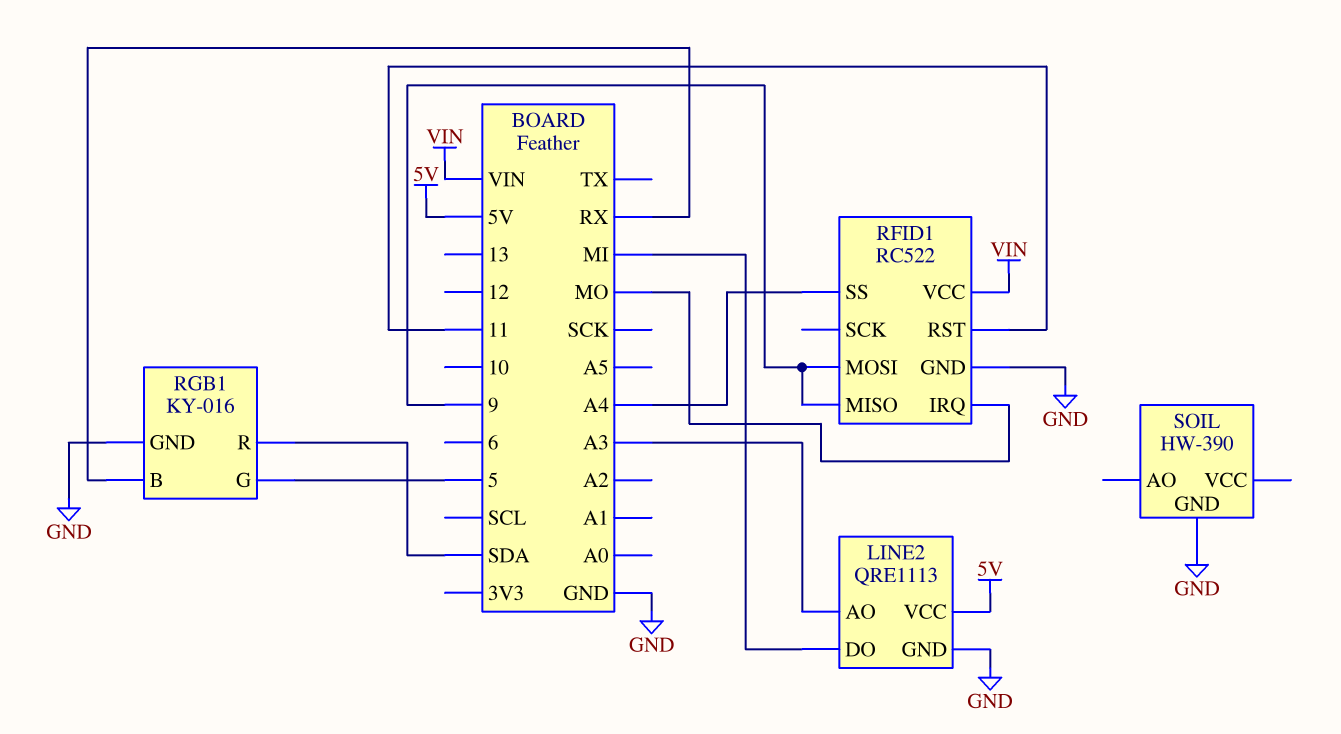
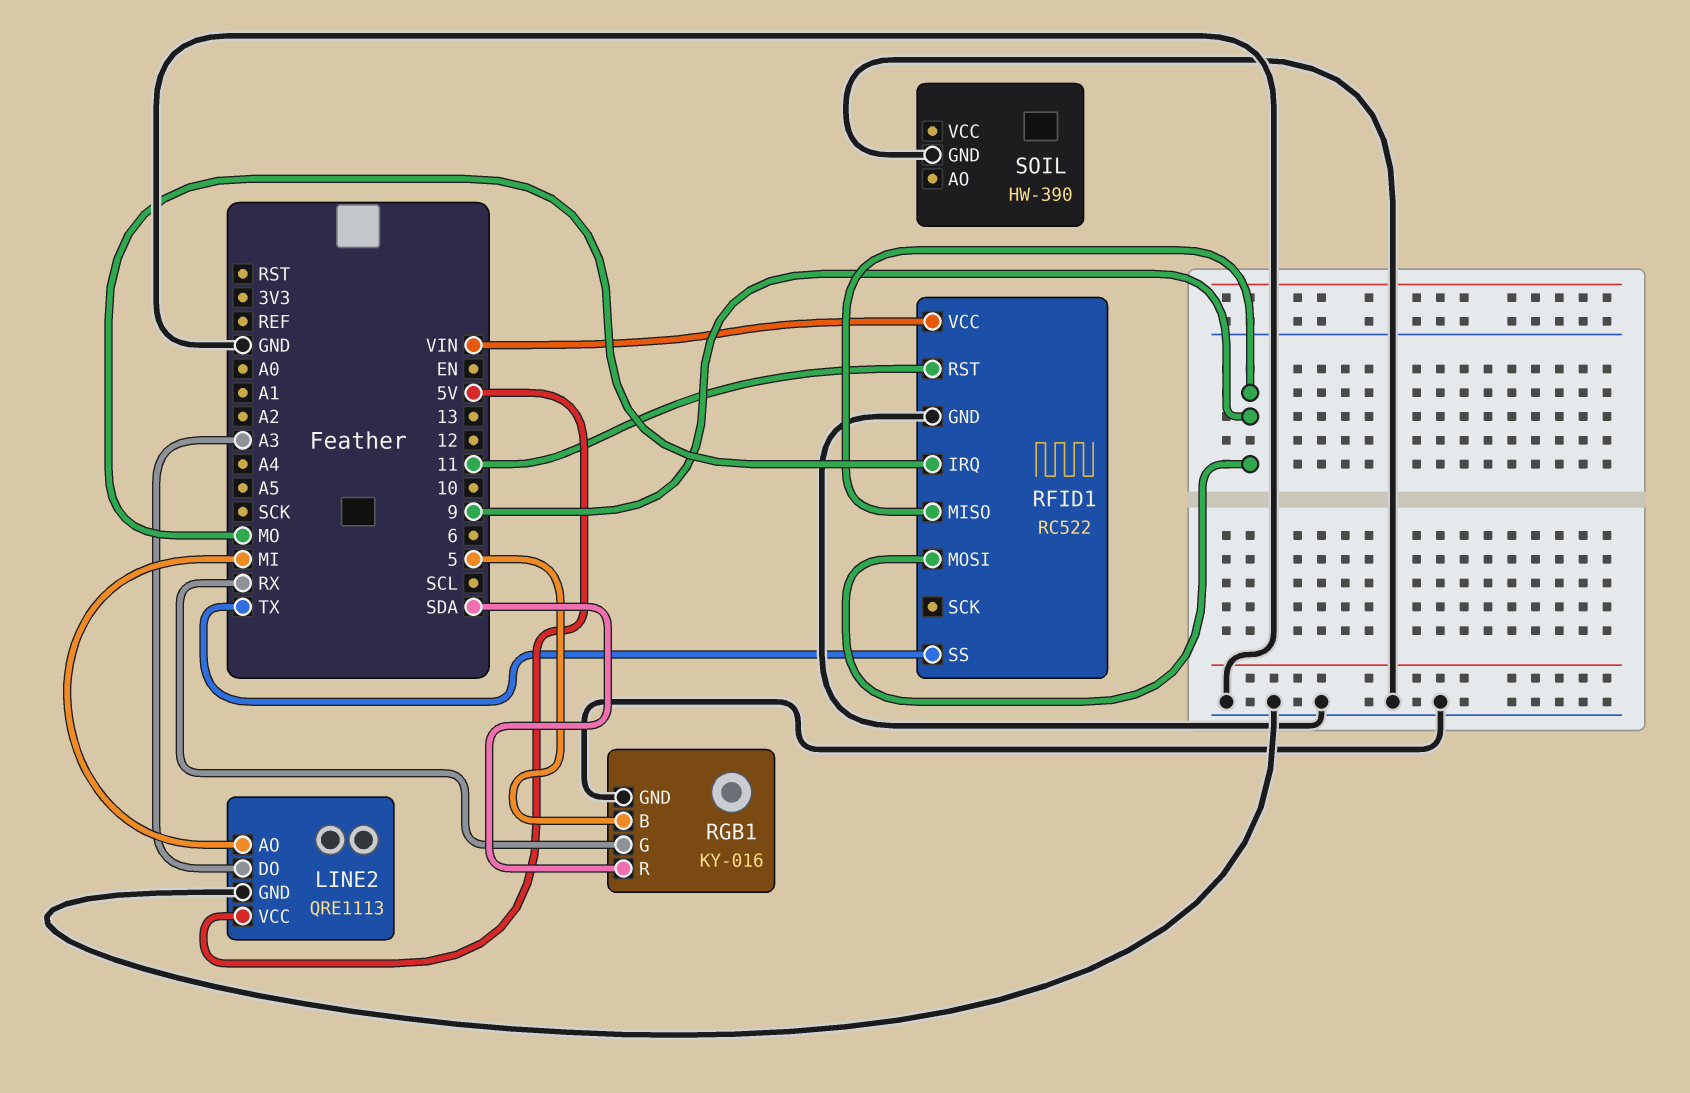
LINE2 pin AO: A3 -> MI
LINE2 pin DO: MI -> A3
RFID1 pin SS: A4 -> TX
RGB1 pin B: RX -> 5
RGB1 pin G: 5 -> RX

